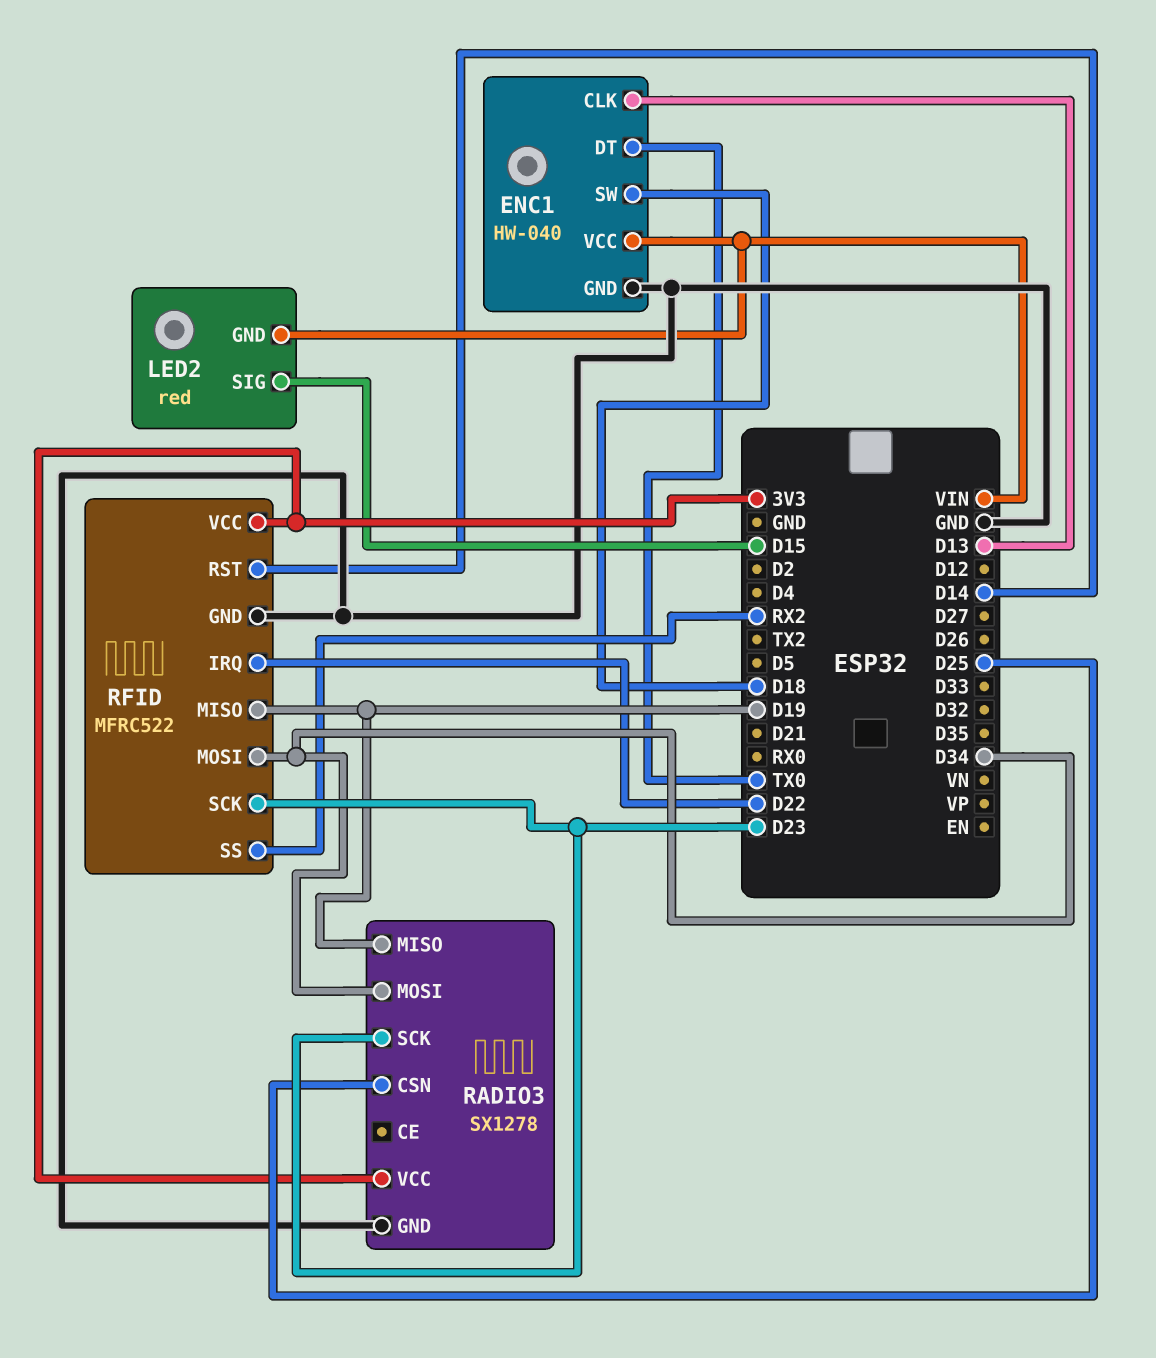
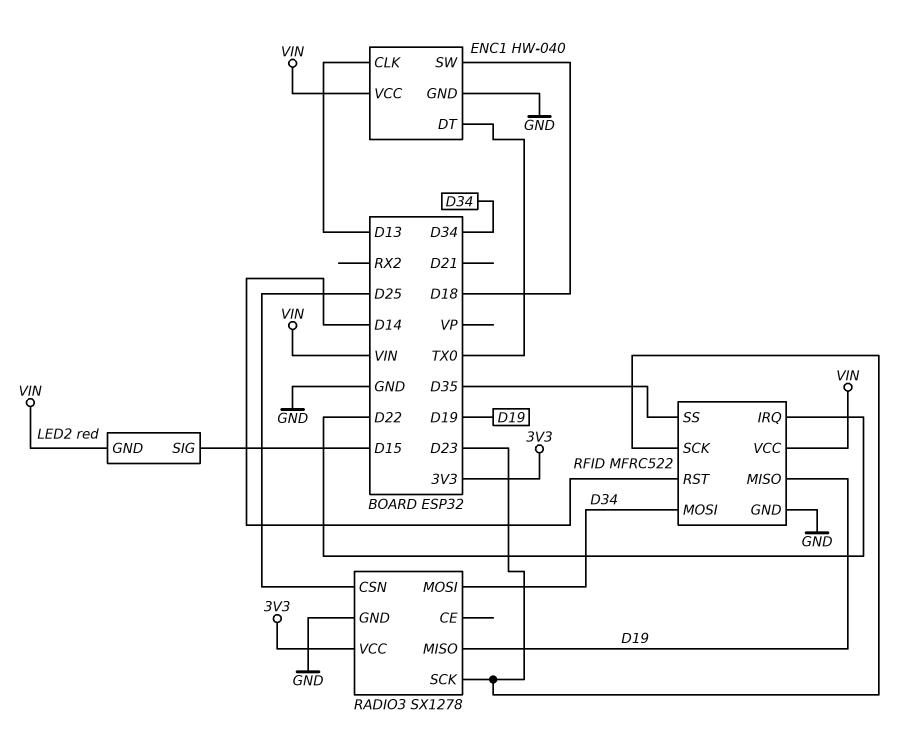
RFID pin SS: RX2 -> D35
RFID pin VCC: 3V3 -> VIN

